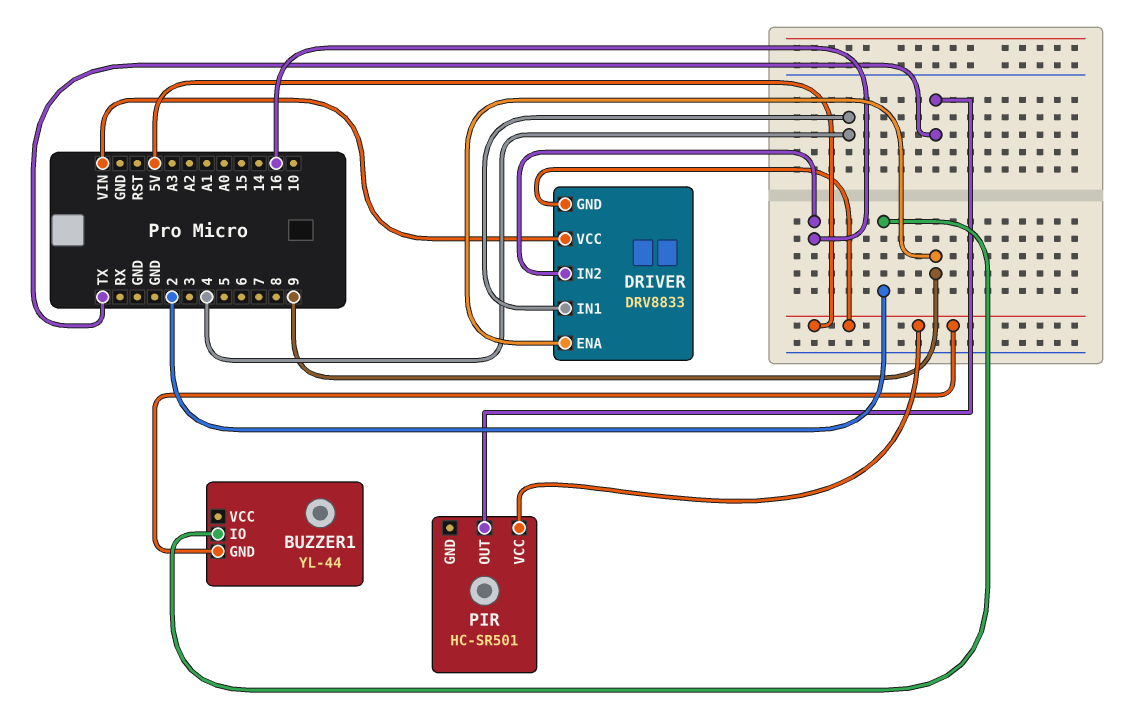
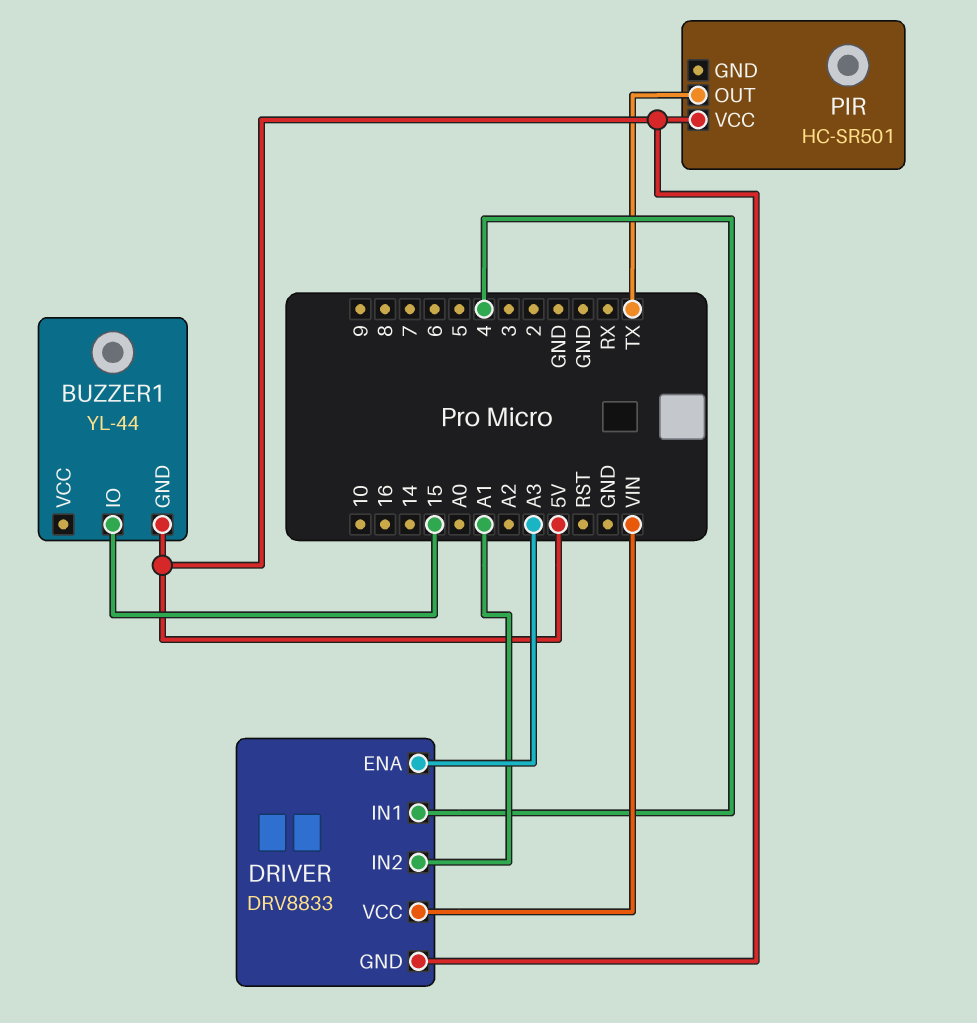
BUZZER1 pin IO: 2 -> 15
DRIVER pin ENA: 9 -> A3
DRIVER pin IN2: 16 -> A1

